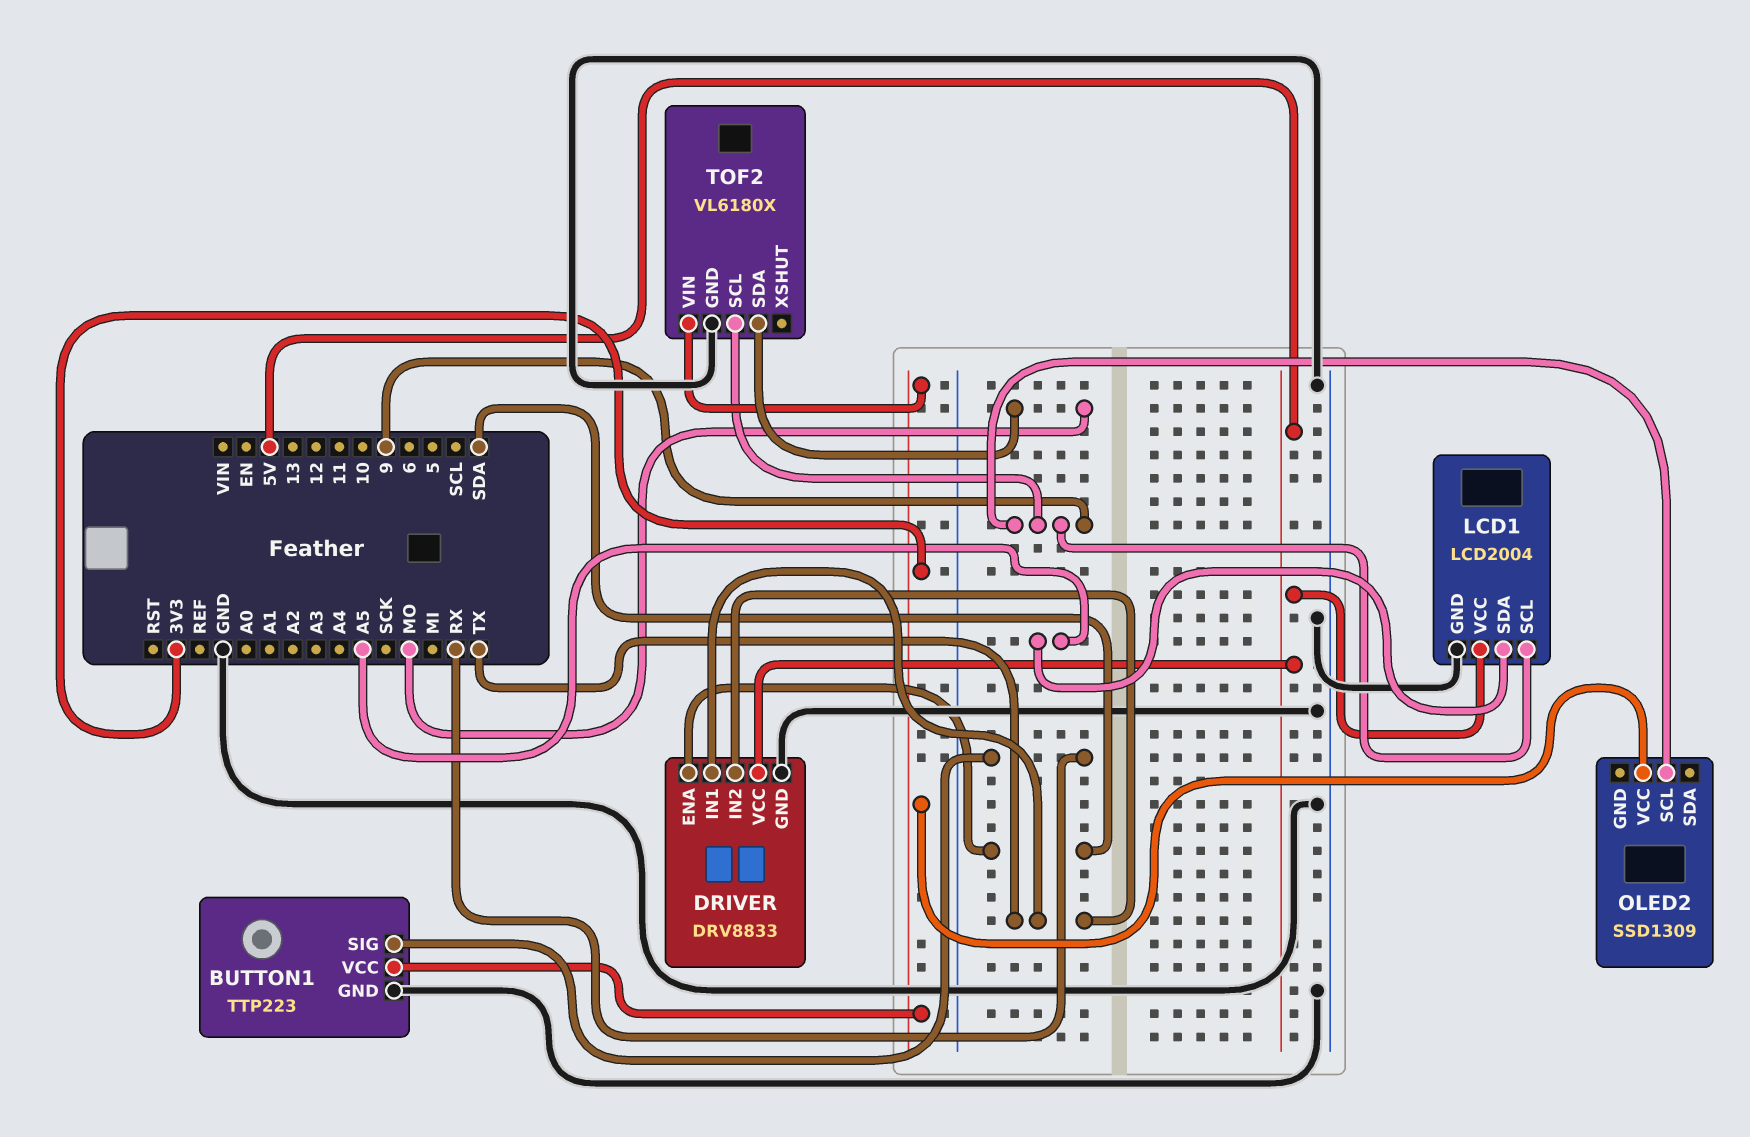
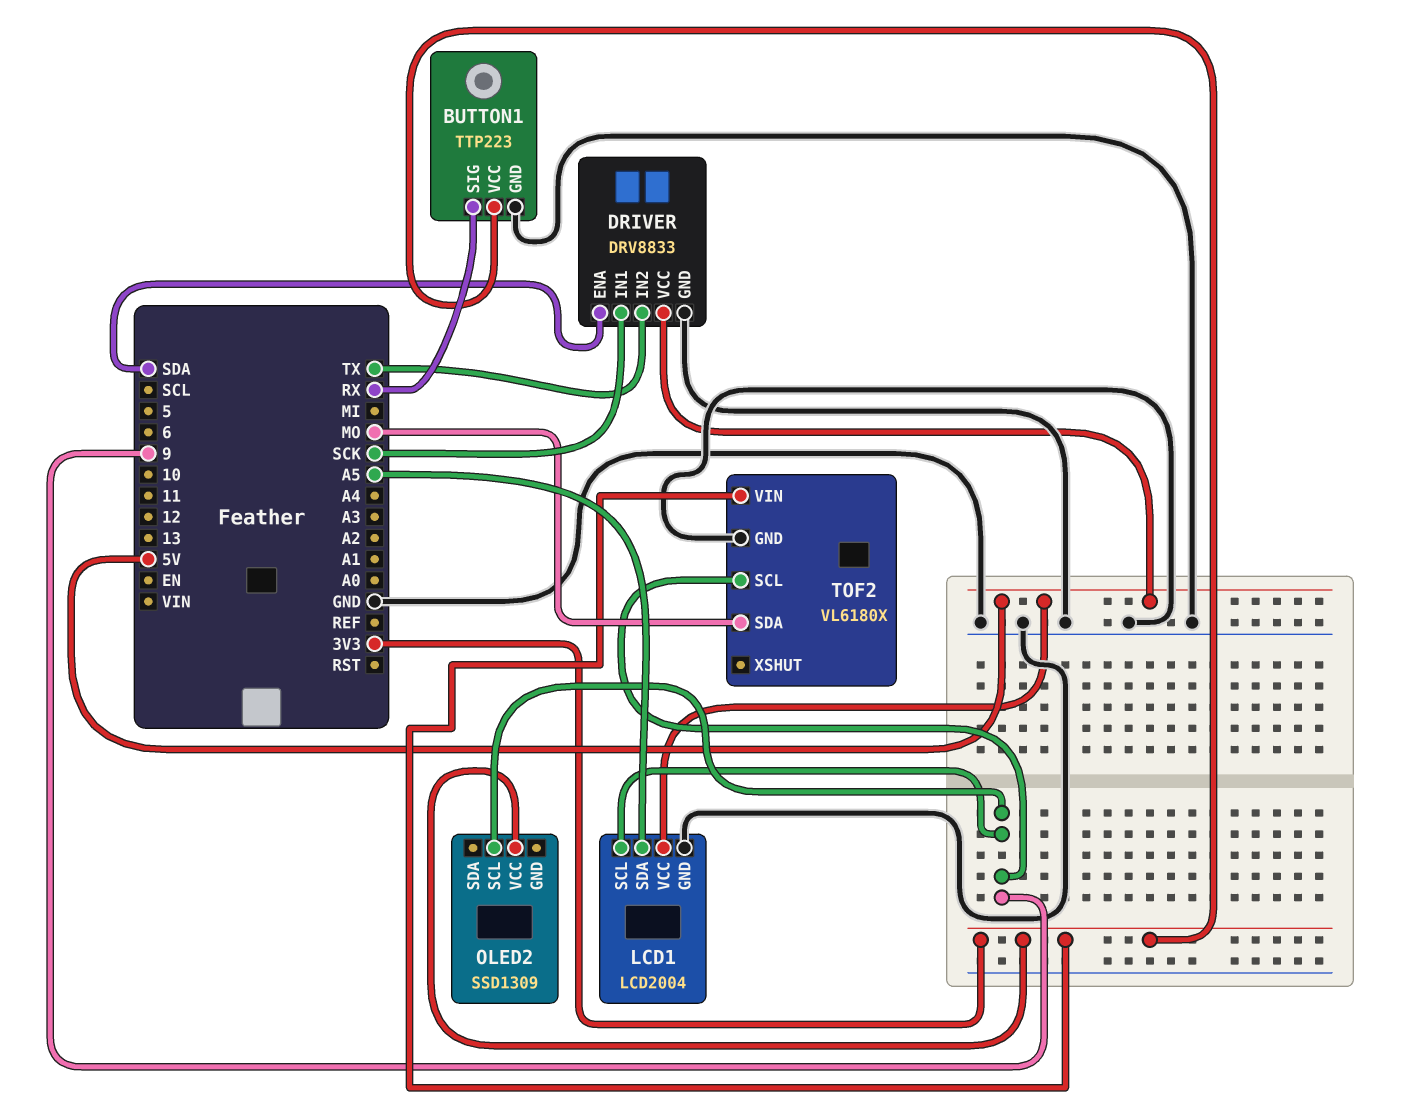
DRIVER pin IN1: TX -> SCK

